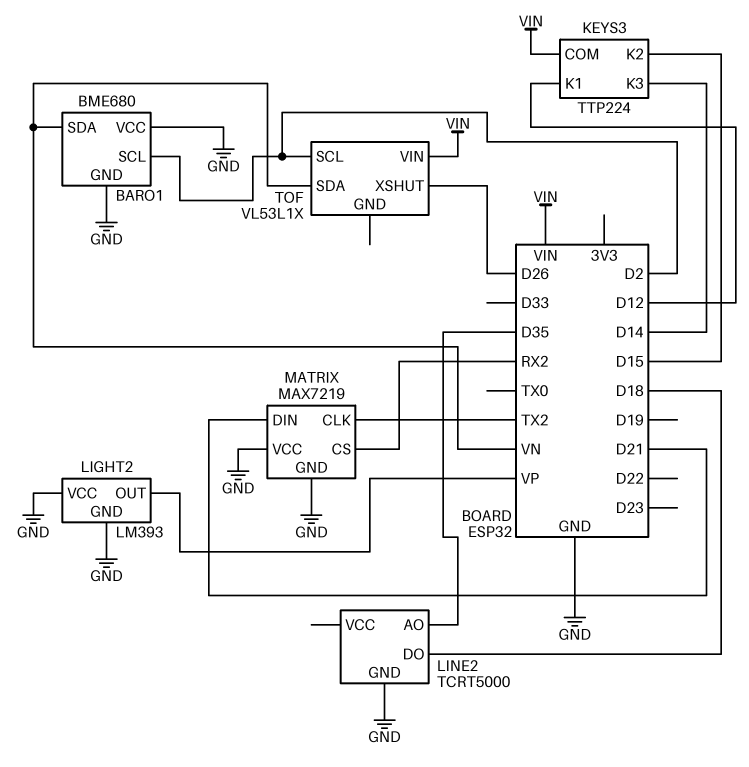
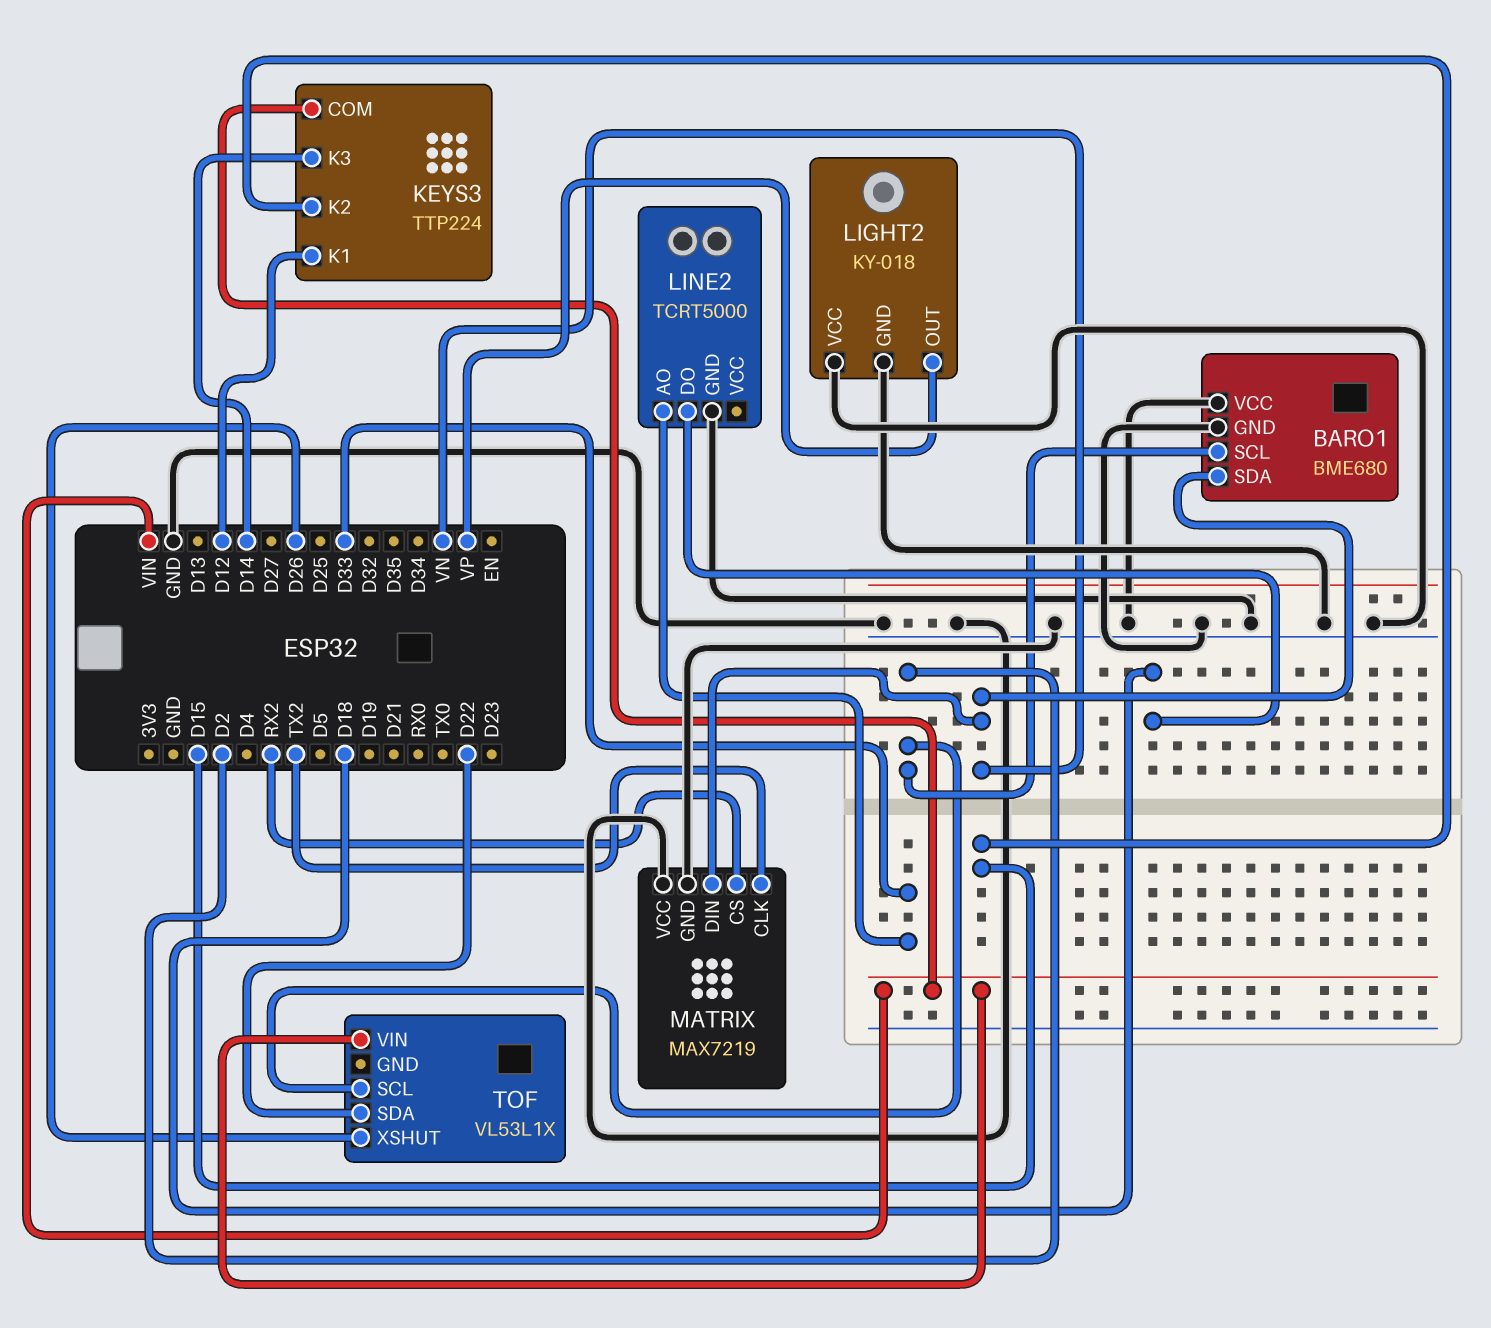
LIGHT2: LM393 -> KY-018
LINE2 pin AO: D35 -> D33
MATRIX pin DIN: D21 -> VN
TOF pin SDA: VN -> D22

